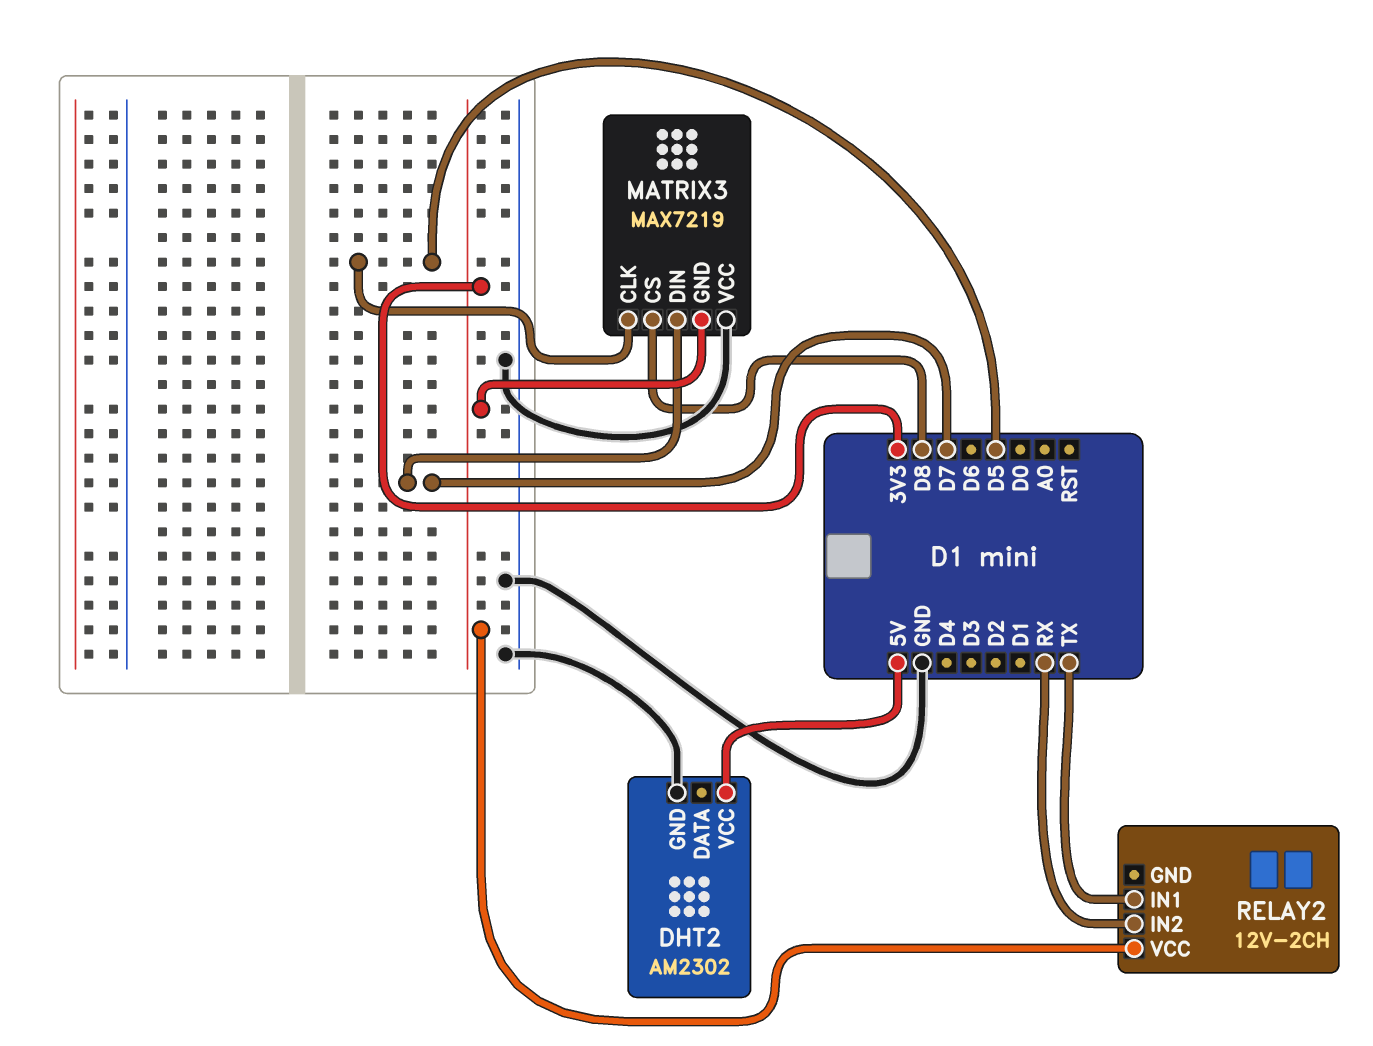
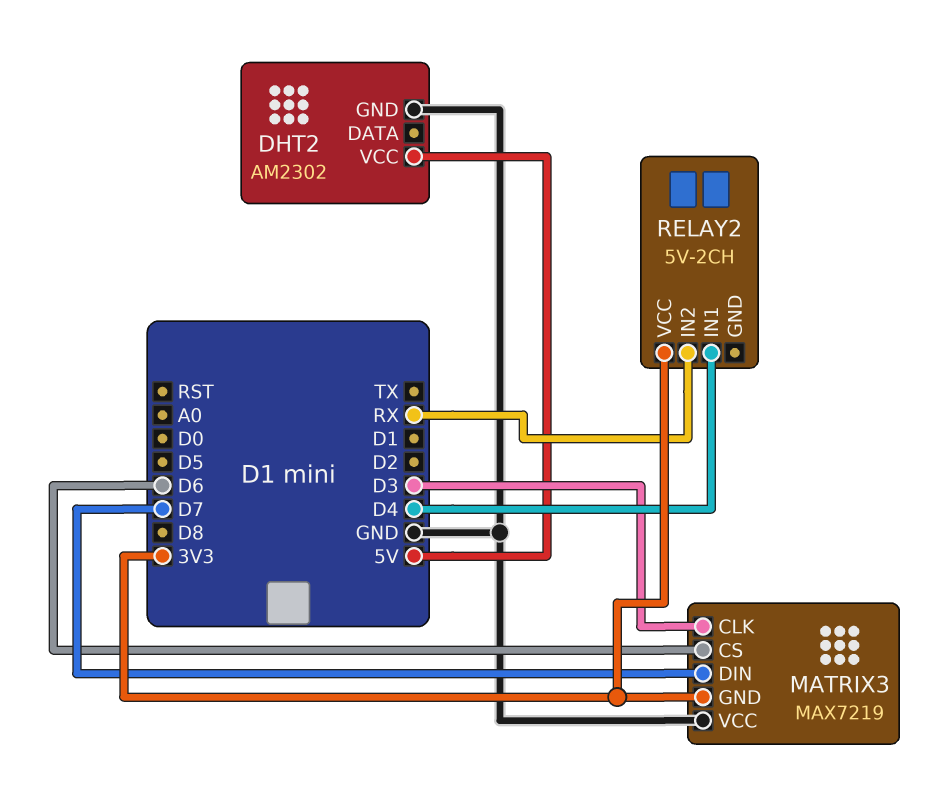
MATRIX3 pin CLK: D5 -> D3
MATRIX3 pin CS: D8 -> D6
RELAY2: 12V-2CH -> 5V-2CH
RELAY2 pin IN1: TX -> D4

